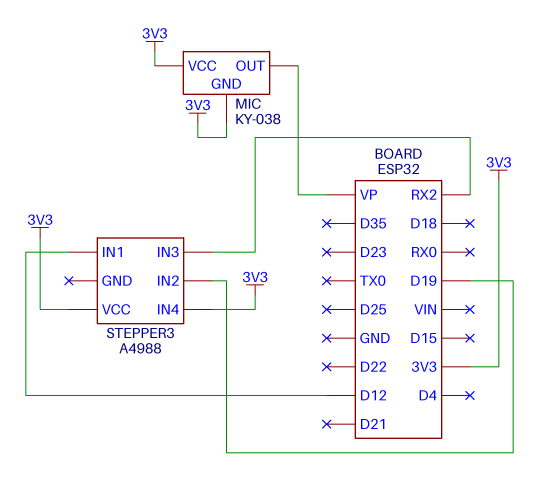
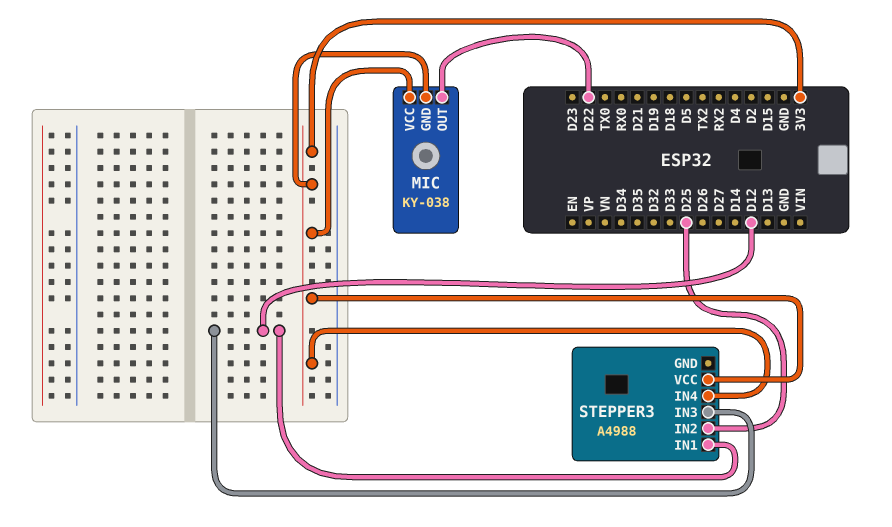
MIC pin OUT: VP -> D22
STEPPER3 pin IN2: D19 -> D25
STEPPER3 pin IN3: RX2 -> D12

